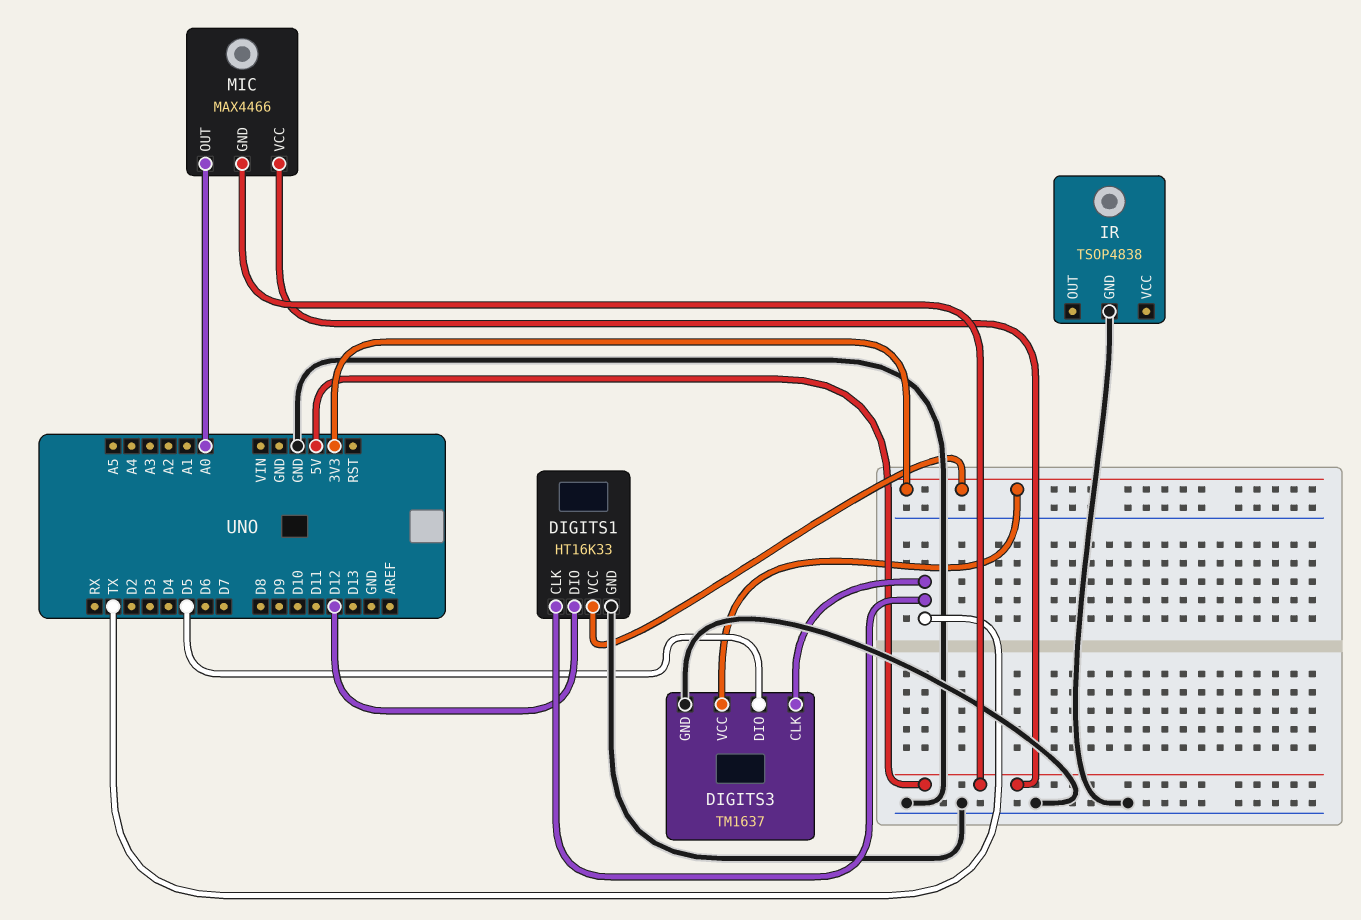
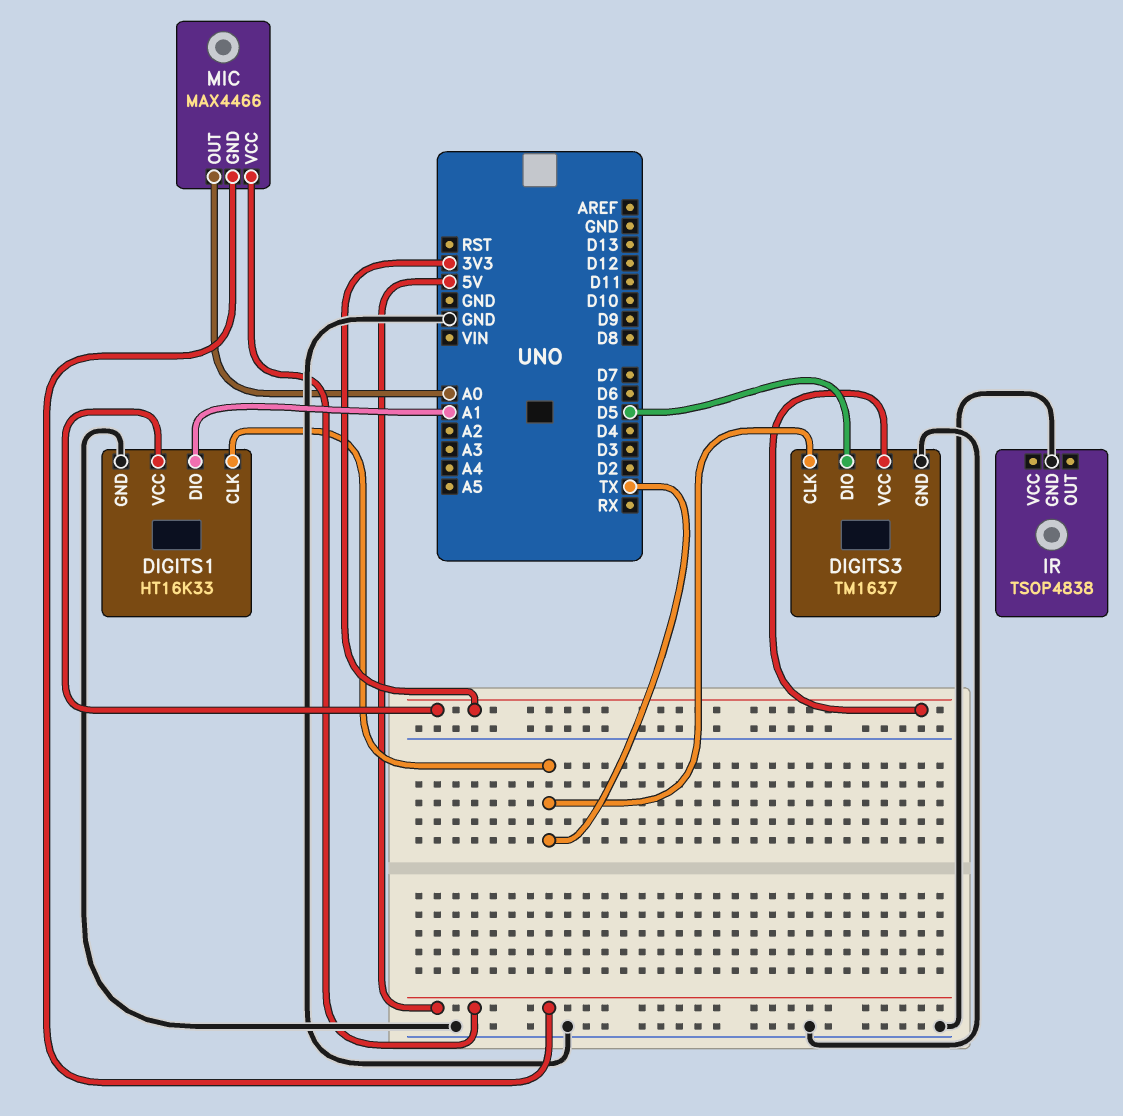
DIGITS1 pin DIO: D12 -> A1

